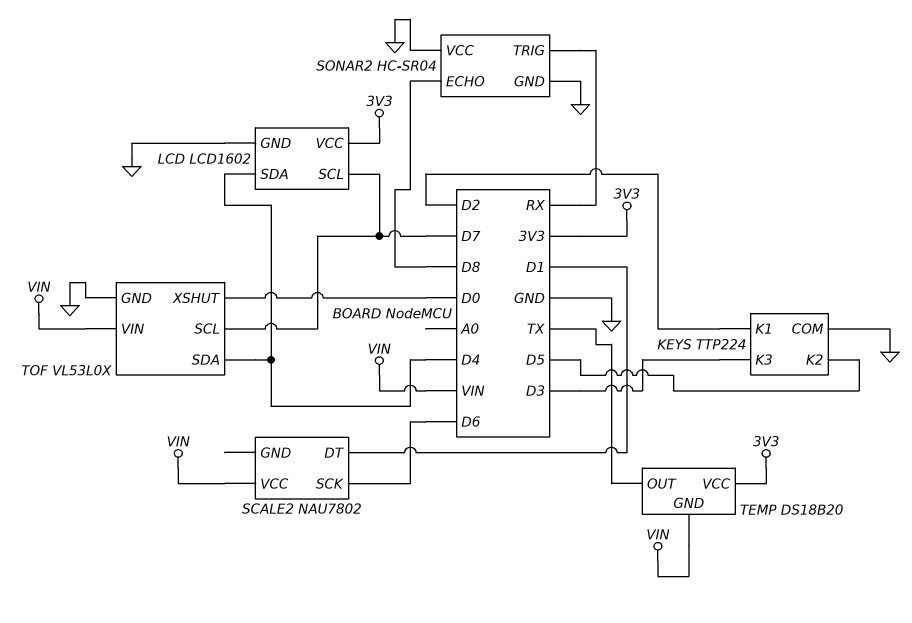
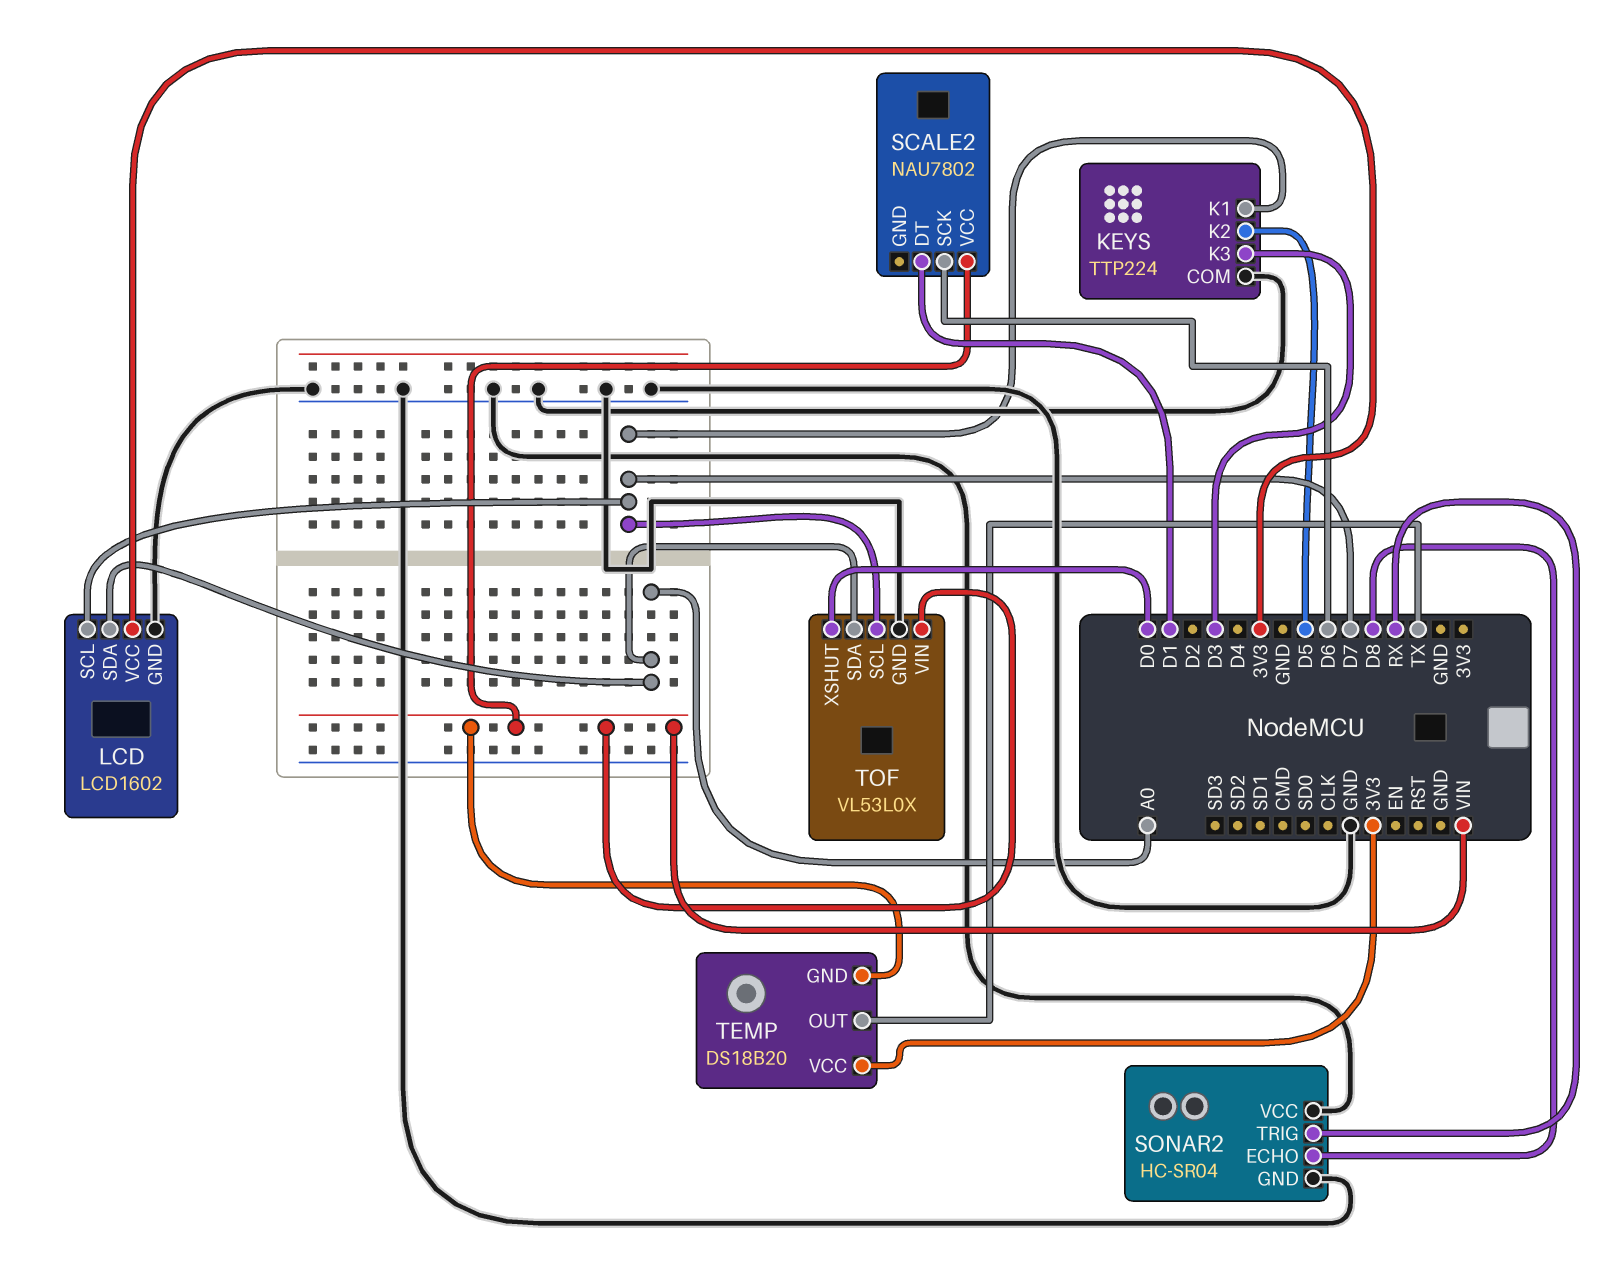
KEYS pin K1: D2 -> D7
LCD pin SDA: D4 -> A0
TOF pin SDA: D4 -> A0

